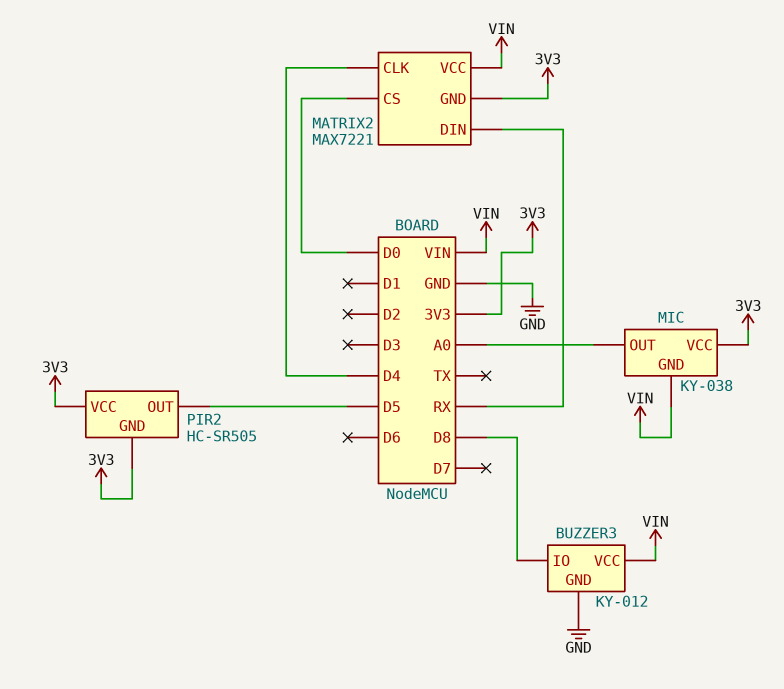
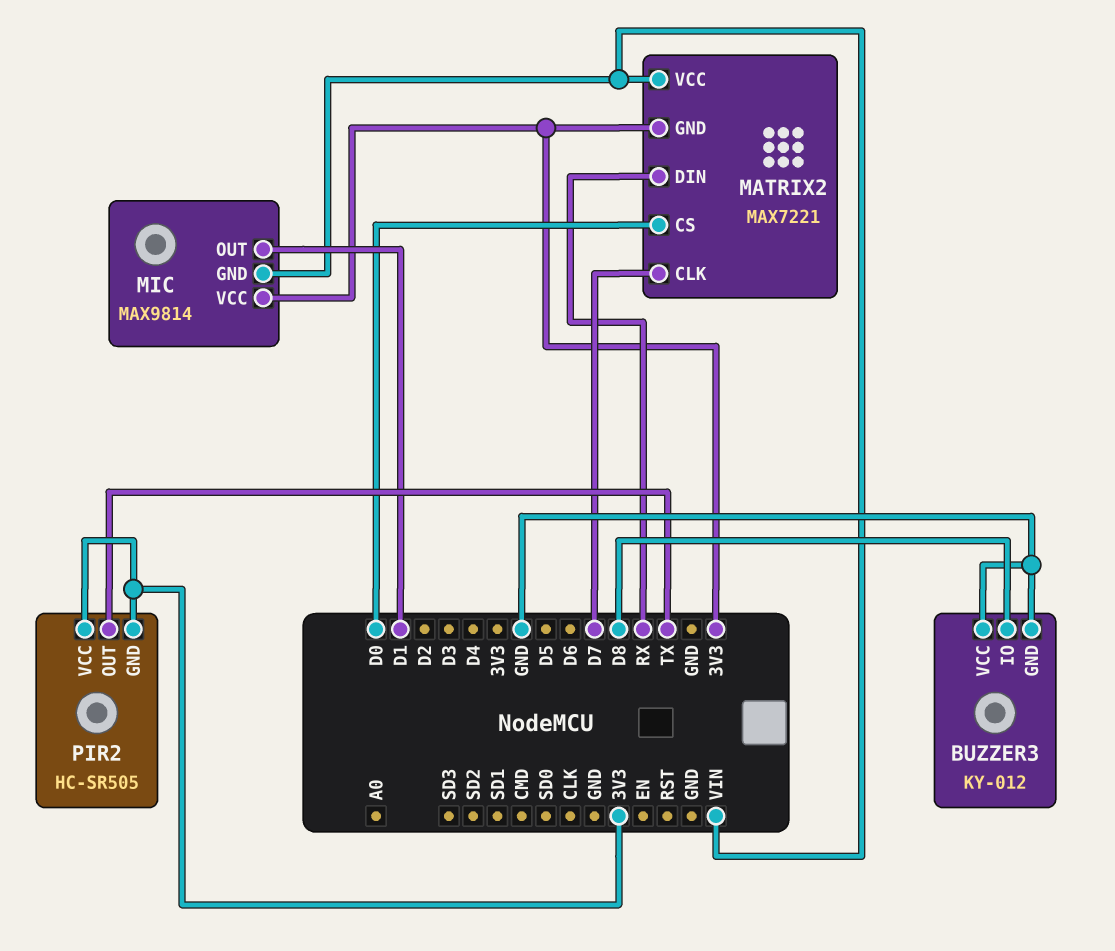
BUZZER3 pin VCC: VIN -> GND
MATRIX2 pin CLK: D4 -> D7
MIC: KY-038 -> MAX9814
MIC pin OUT: A0 -> D1
PIR2 pin OUT: D5 -> TX

